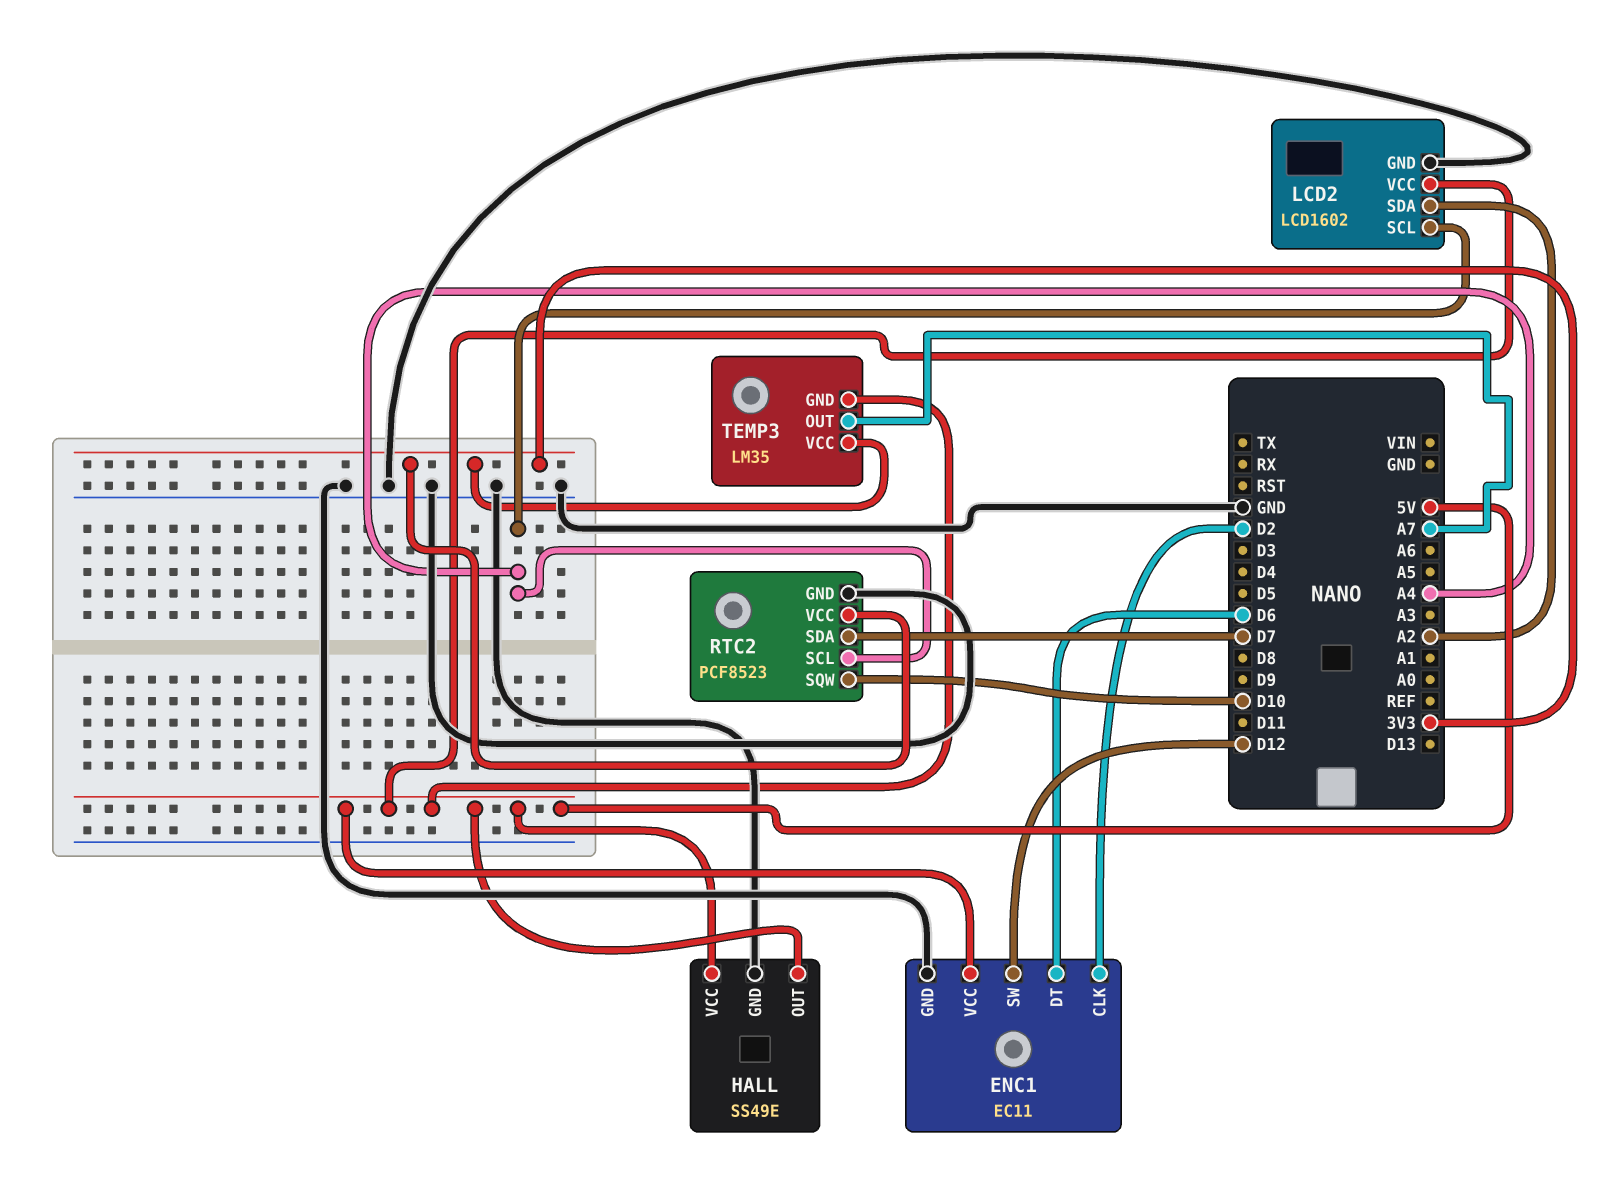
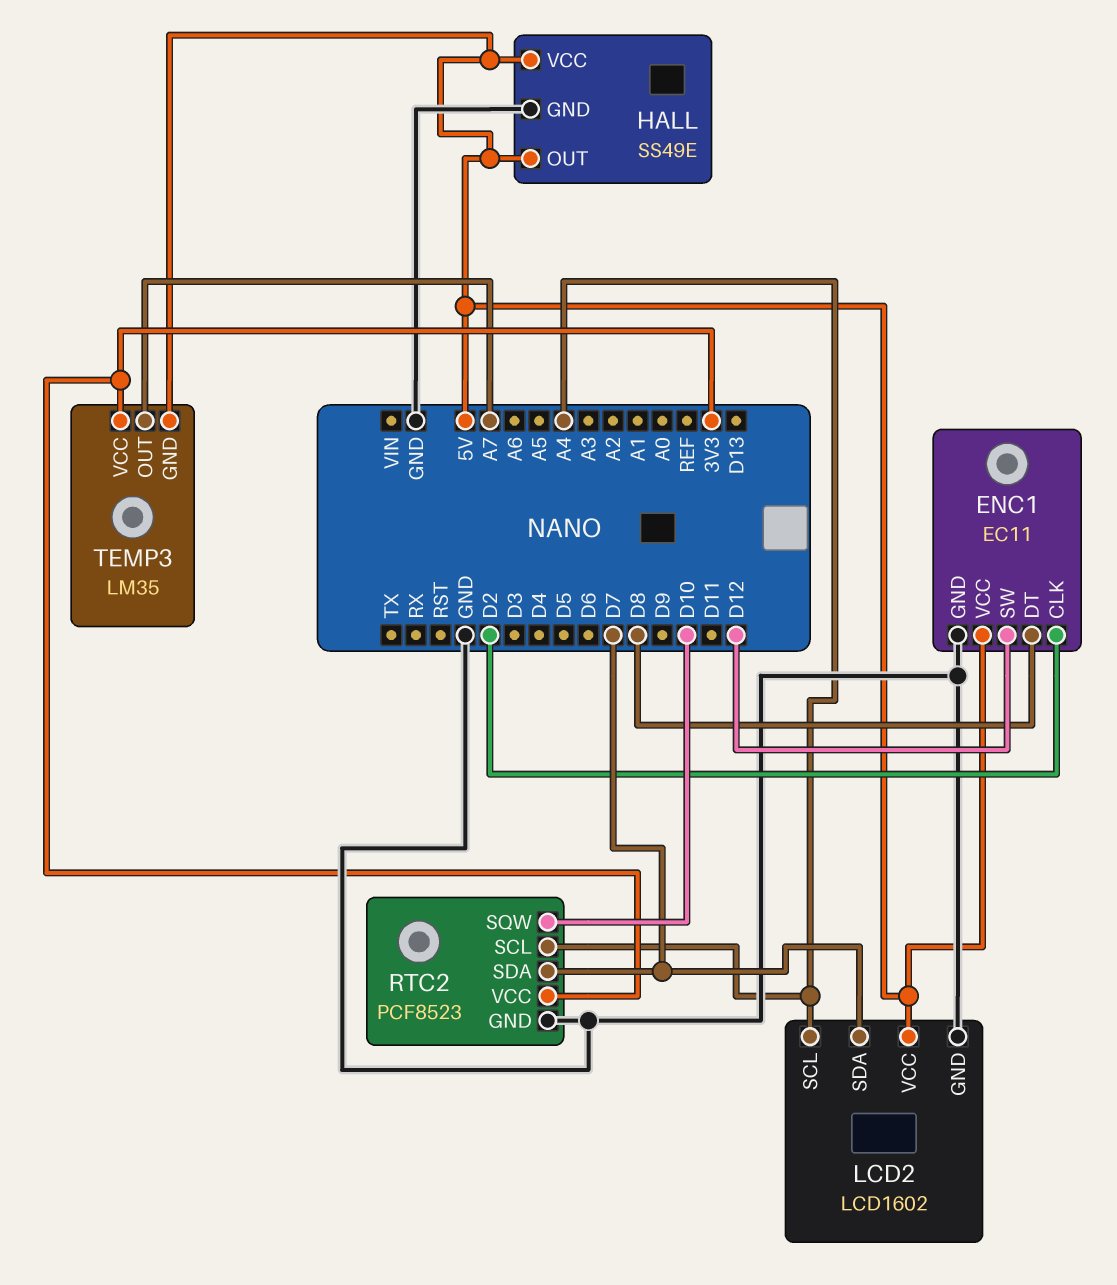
ENC1 pin DT: D6 -> D8
LCD2 pin SDA: A2 -> D7

